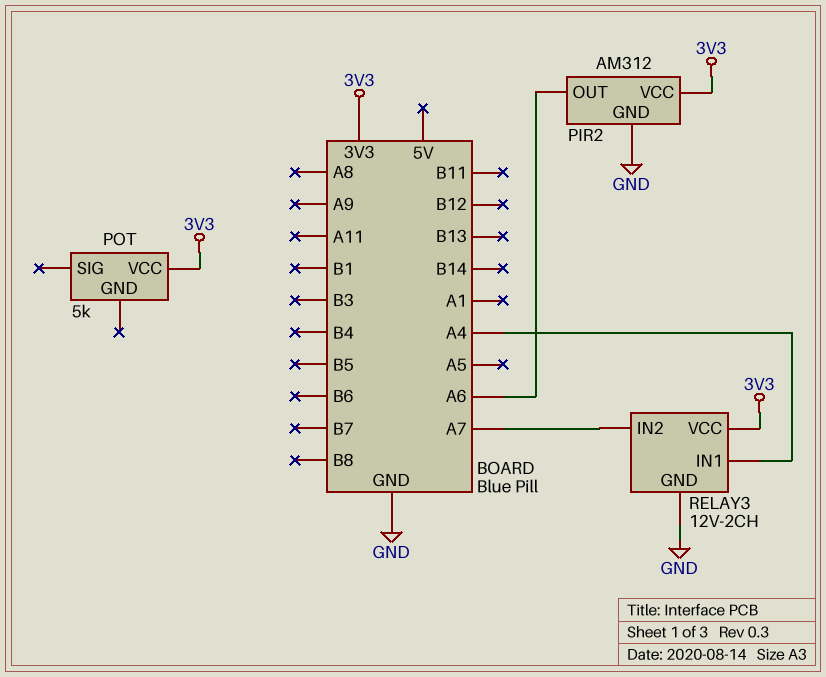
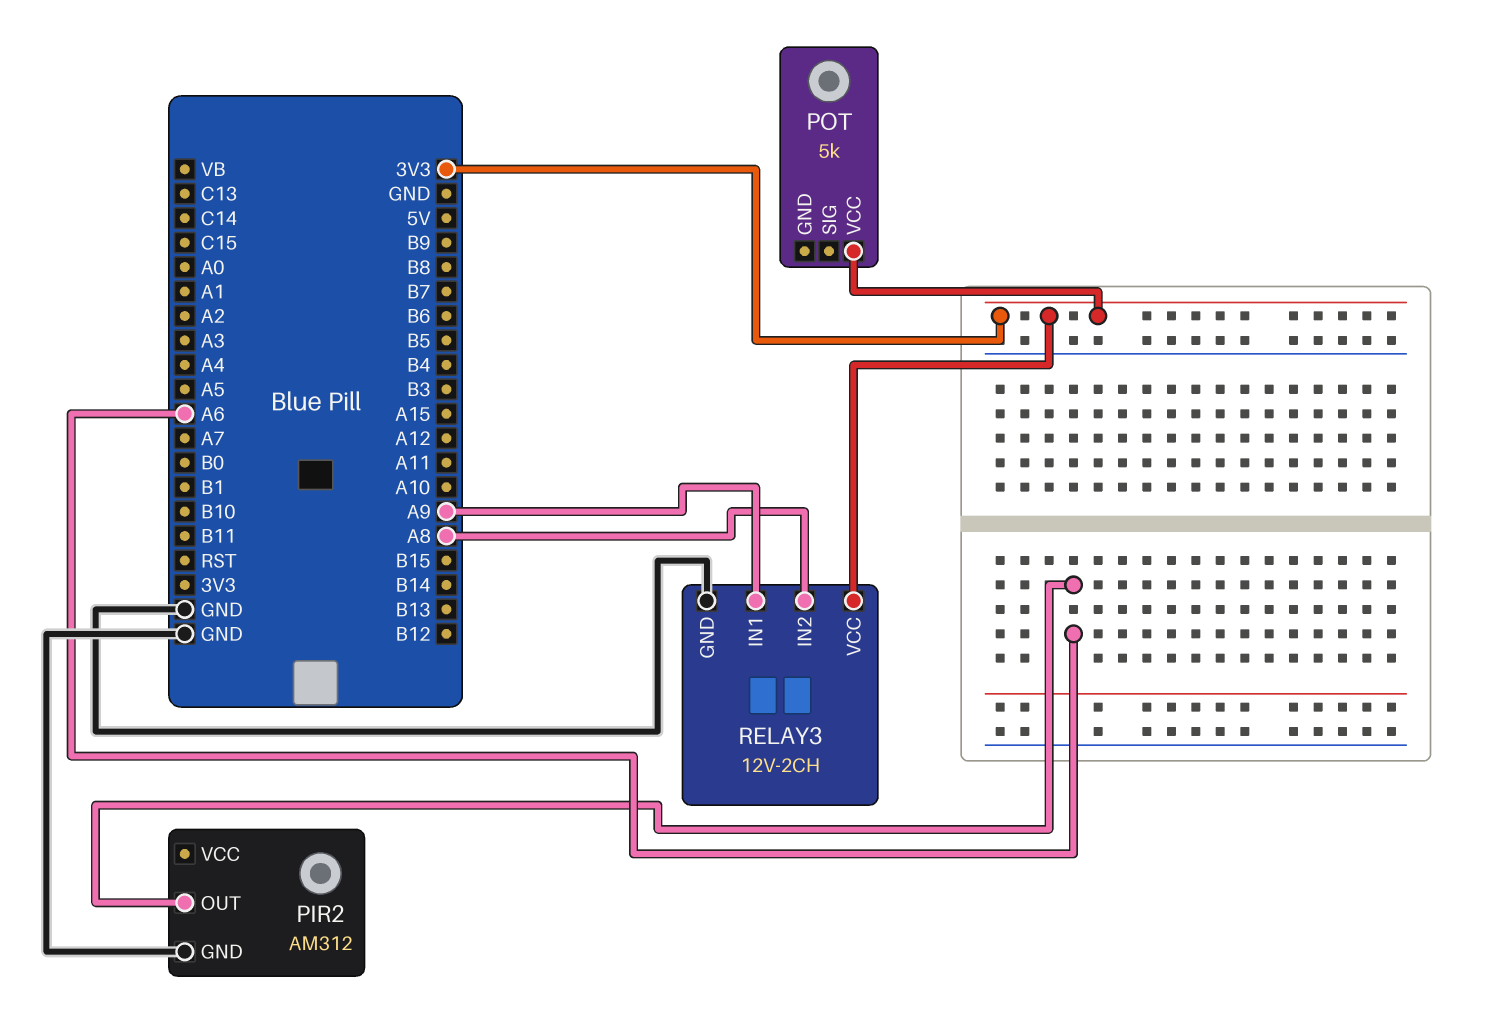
PIR2 pin VCC: 3V3 -> none
RELAY3 pin IN1: A4 -> A9
RELAY3 pin IN2: A7 -> A8

